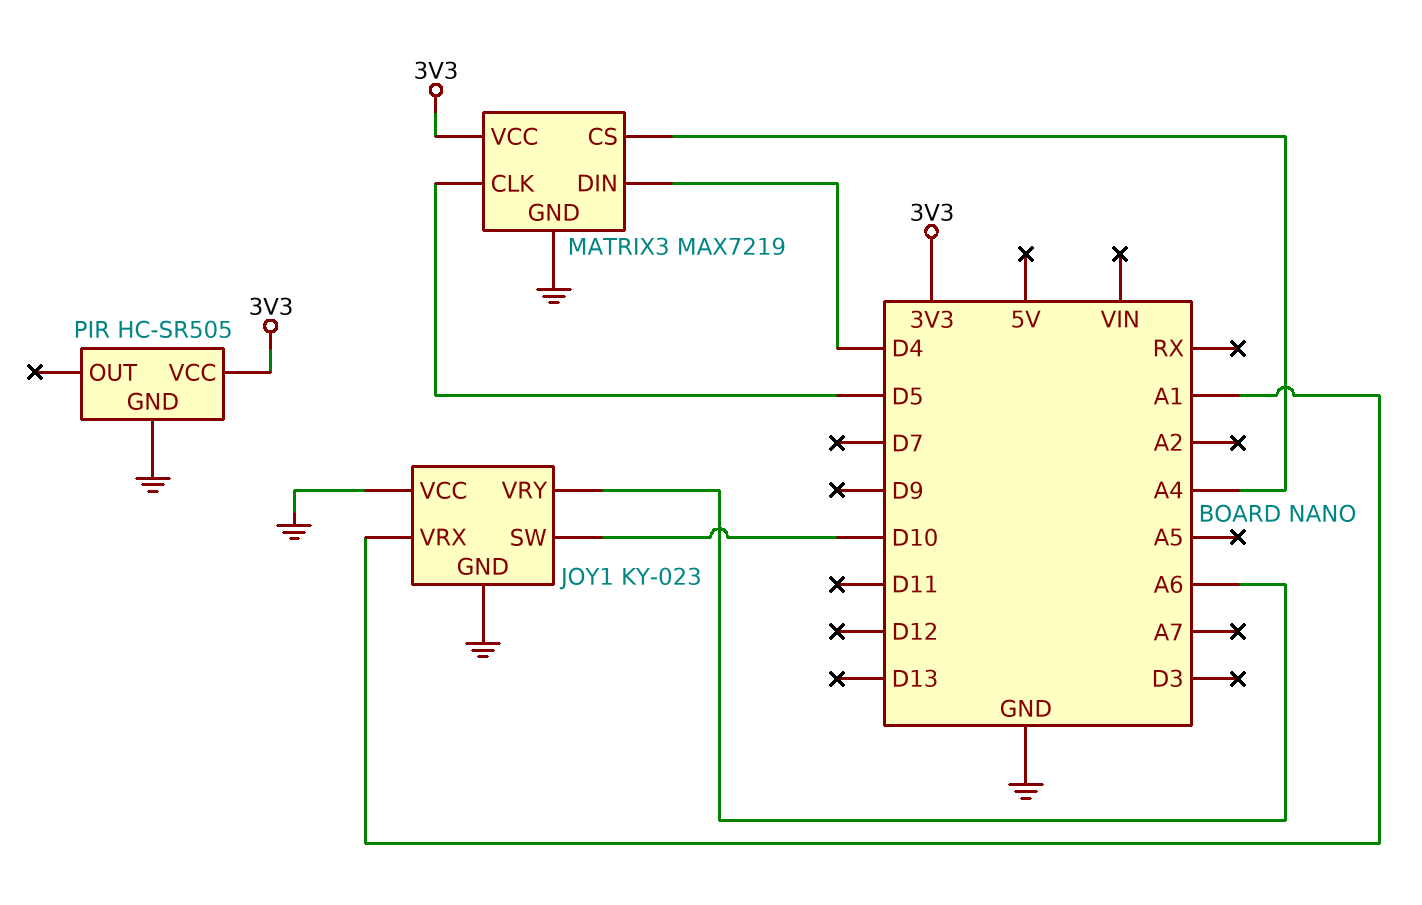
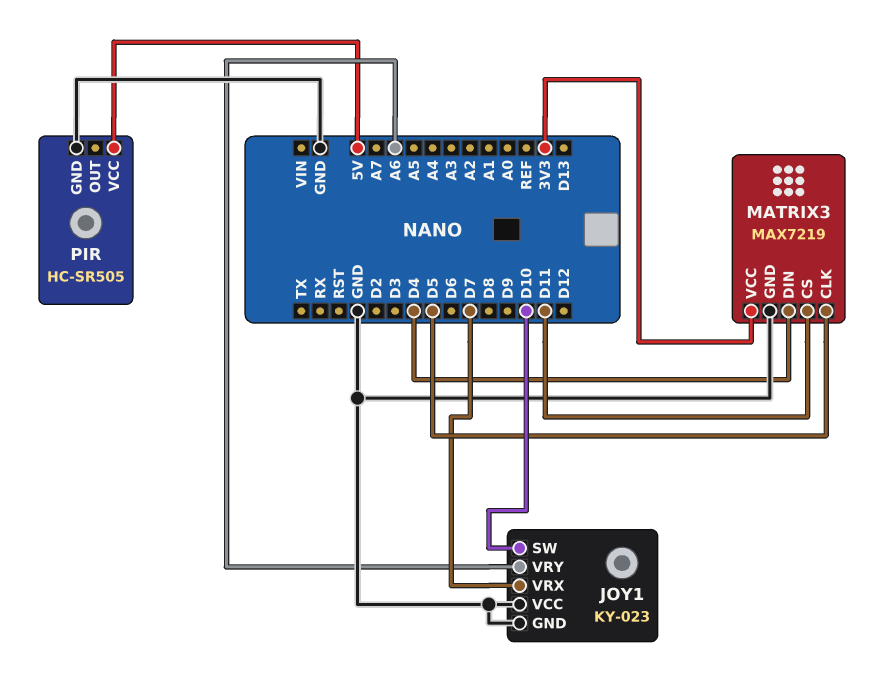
JOY1 pin VRX: A1 -> D7
MATRIX3 pin CS: A4 -> D11
PIR pin VCC: 3V3 -> 5V

